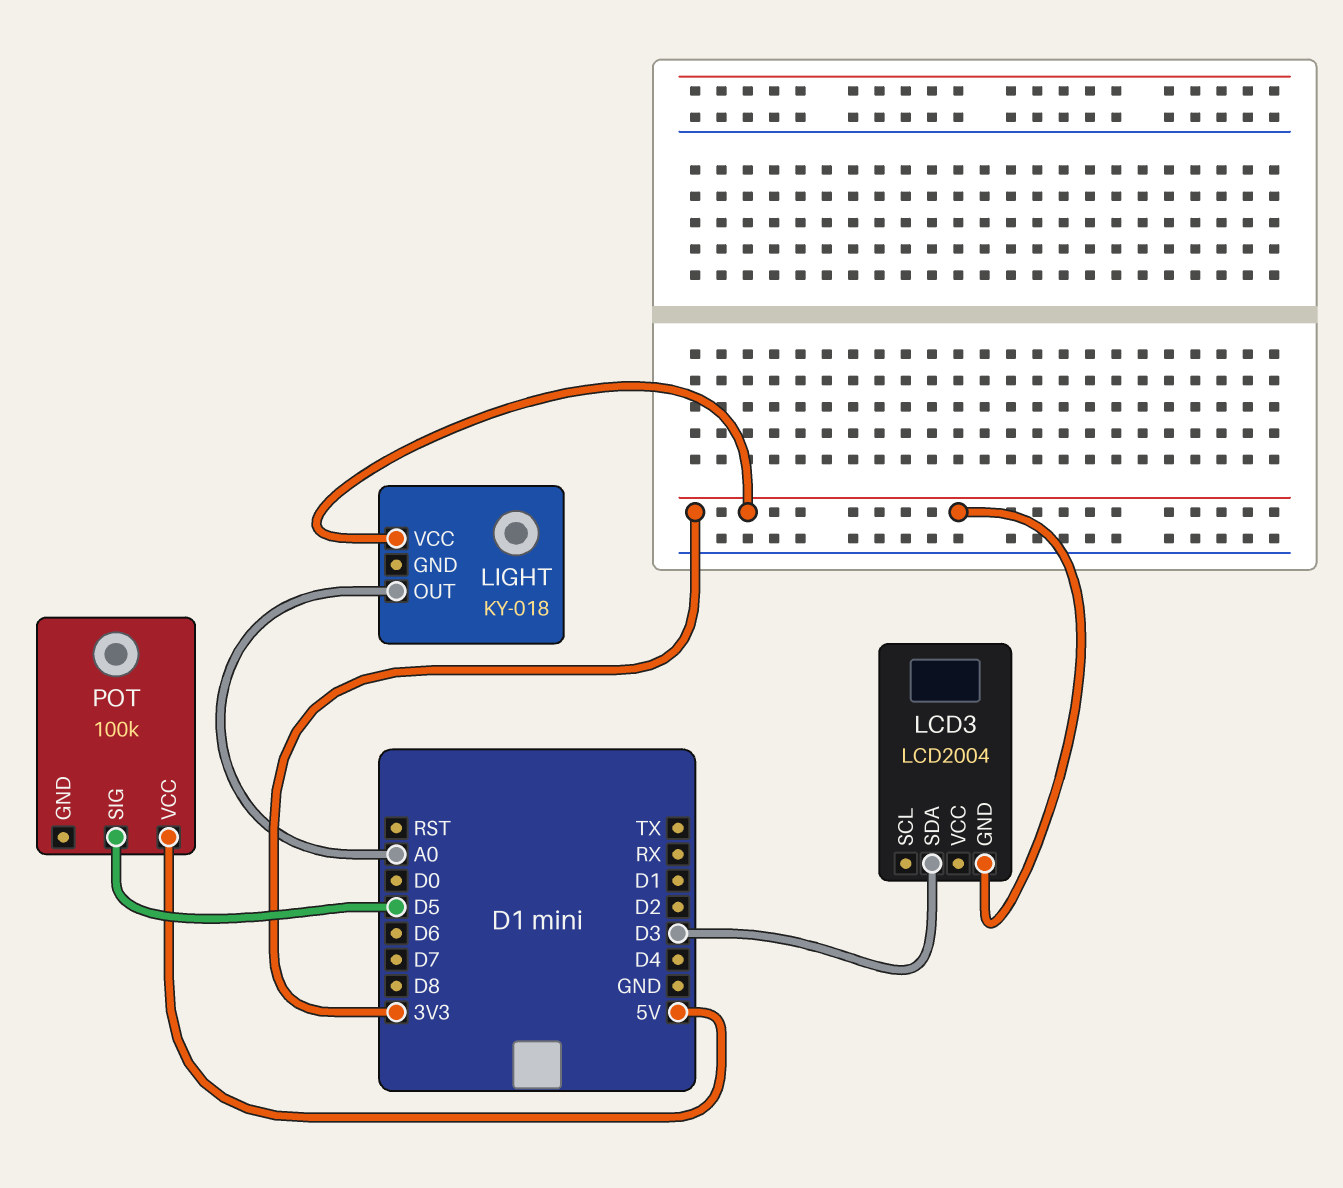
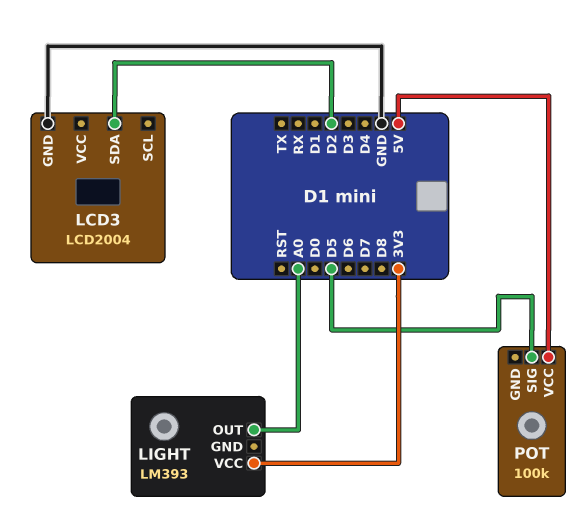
LCD3 pin GND: 3V3 -> GND
LCD3 pin SDA: D3 -> D2
LIGHT: KY-018 -> LM393

